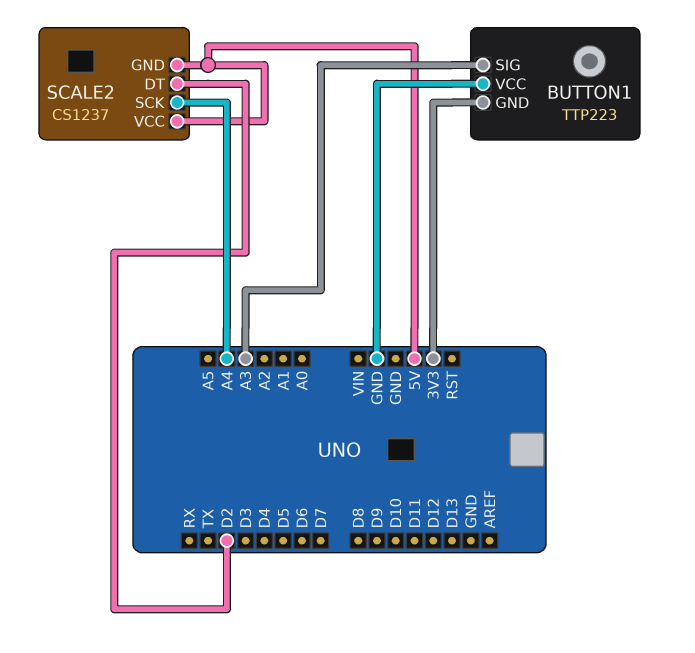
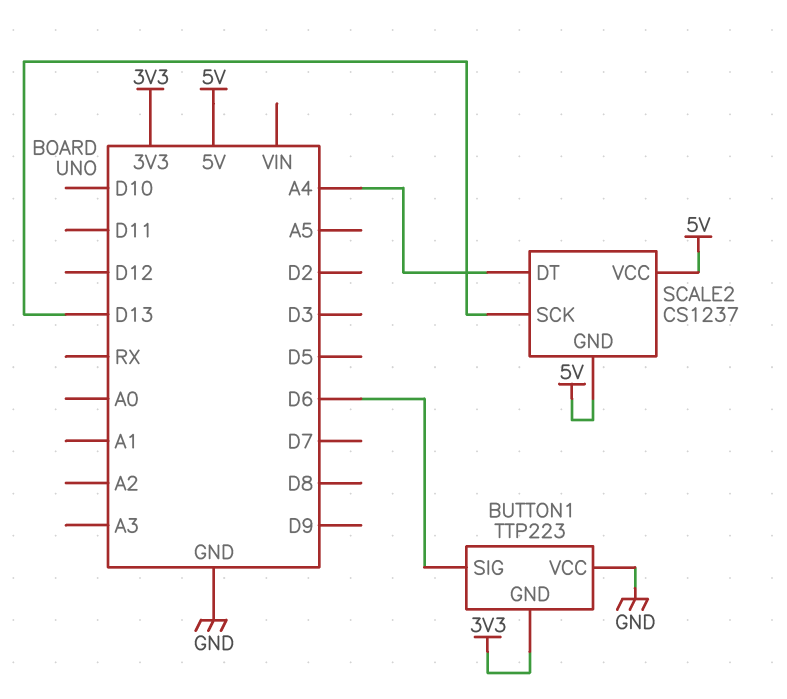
BUTTON1 pin SIG: A3 -> D6
SCALE2 pin DT: D2 -> A4
SCALE2 pin SCK: A4 -> D13

